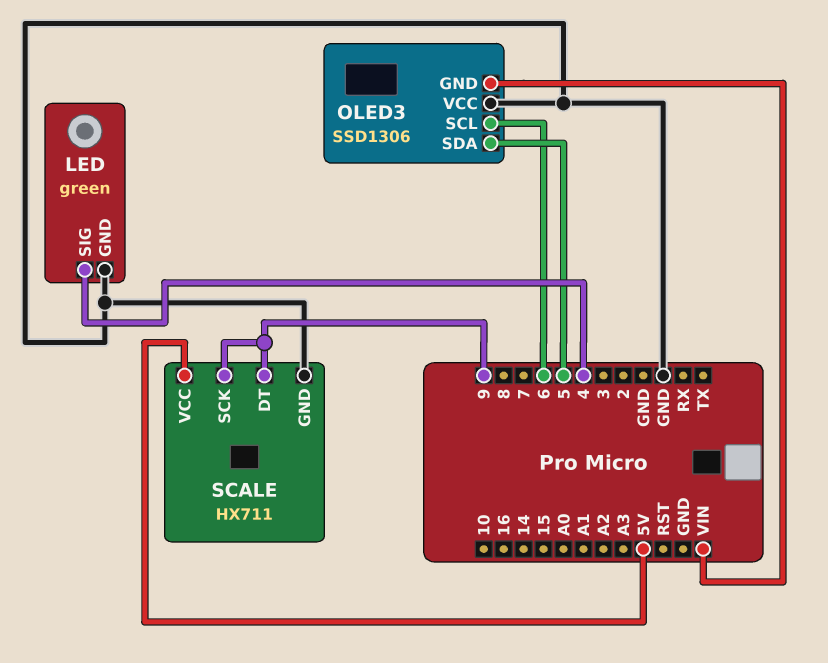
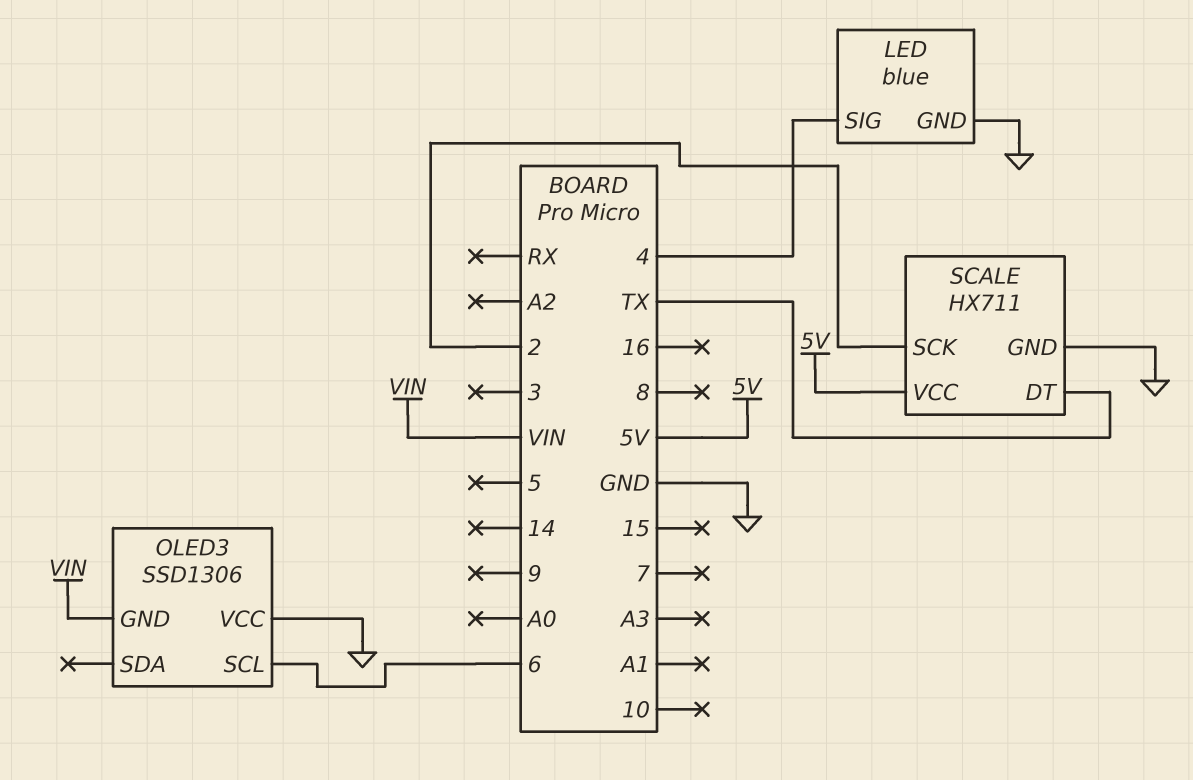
LED: green -> blue
OLED3 pin SDA: 5 -> none
SCALE pin DT: 9 -> TX
SCALE pin SCK: 9 -> 2

